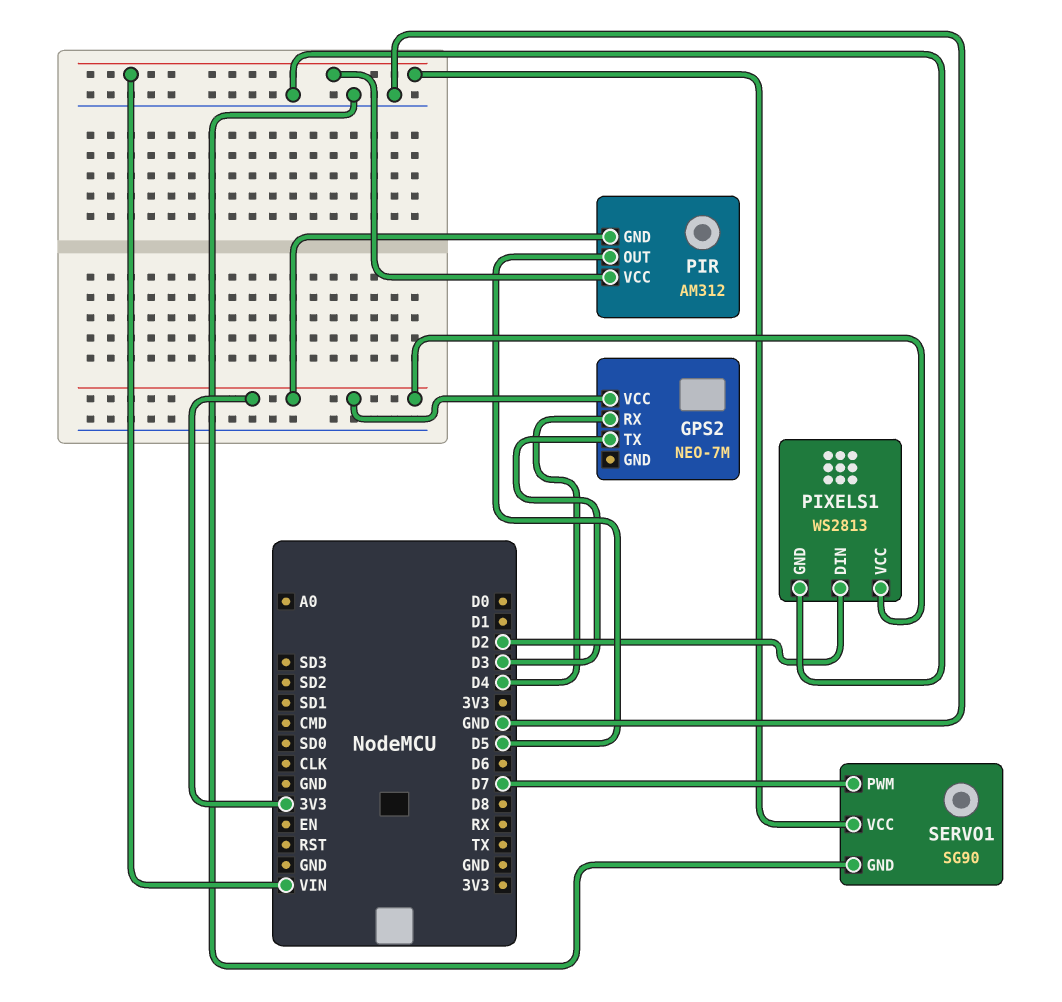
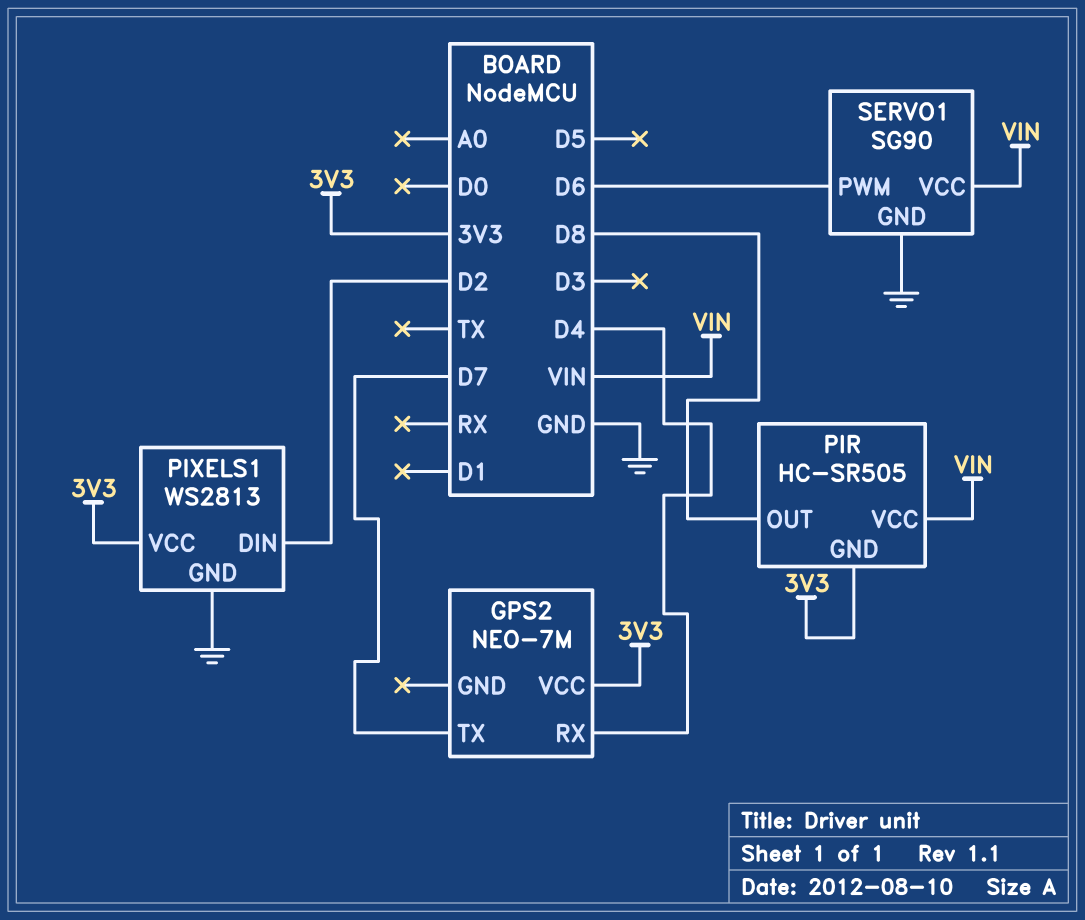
GPS2 pin TX: D3 -> D7
PIR: AM312 -> HC-SR505
PIR pin OUT: D5 -> D8
SERVO1 pin PWM: D7 -> D6

